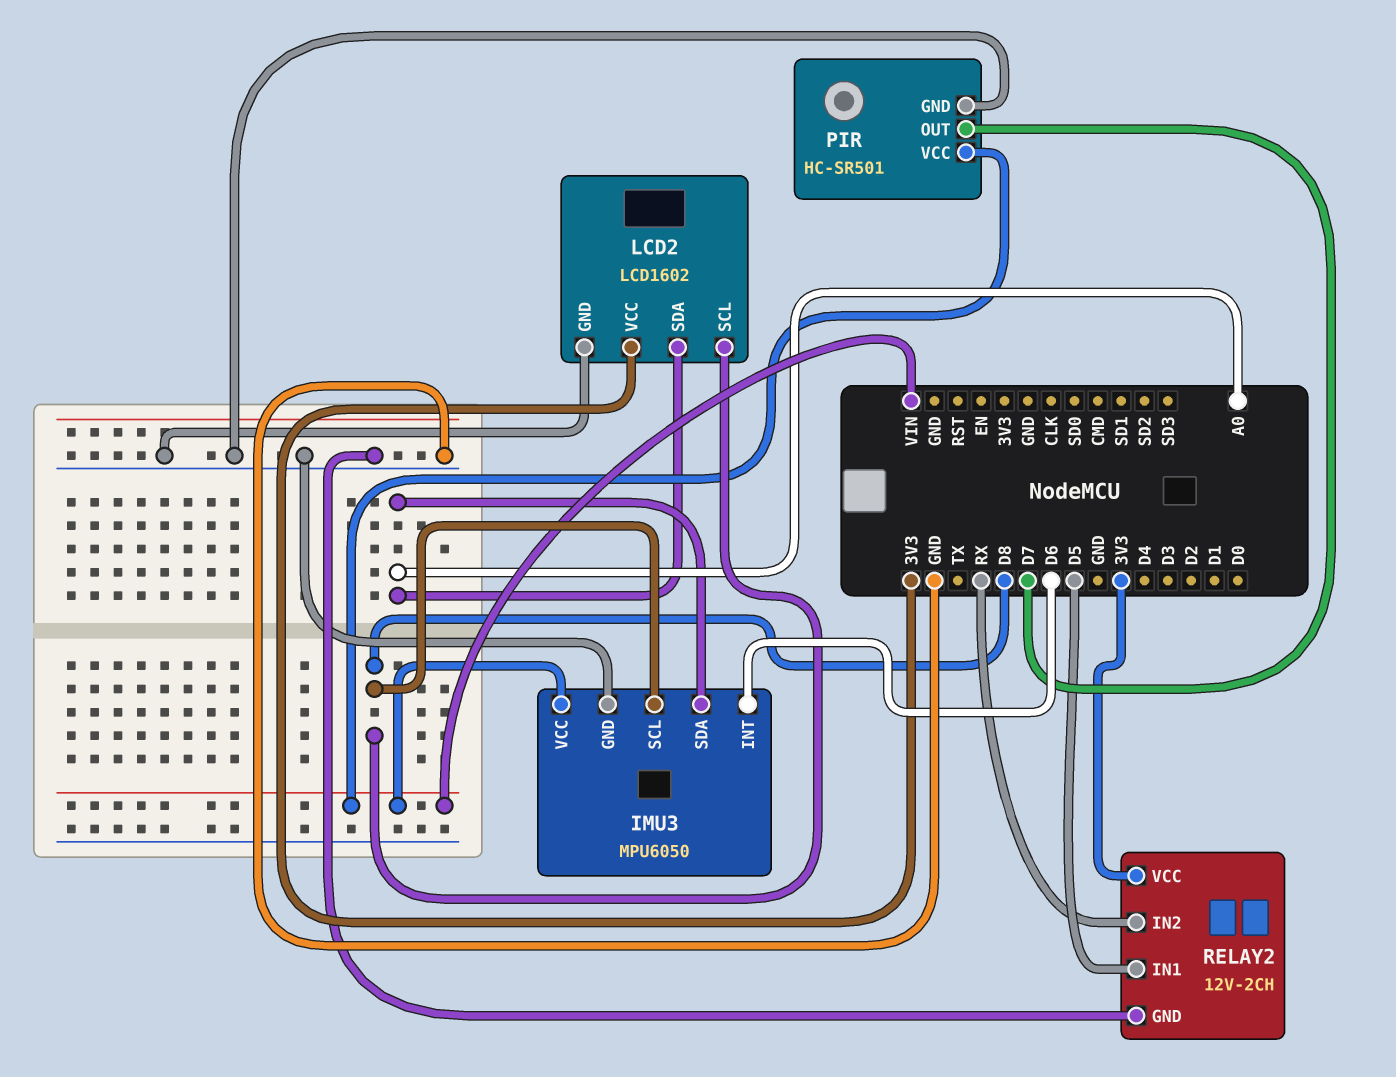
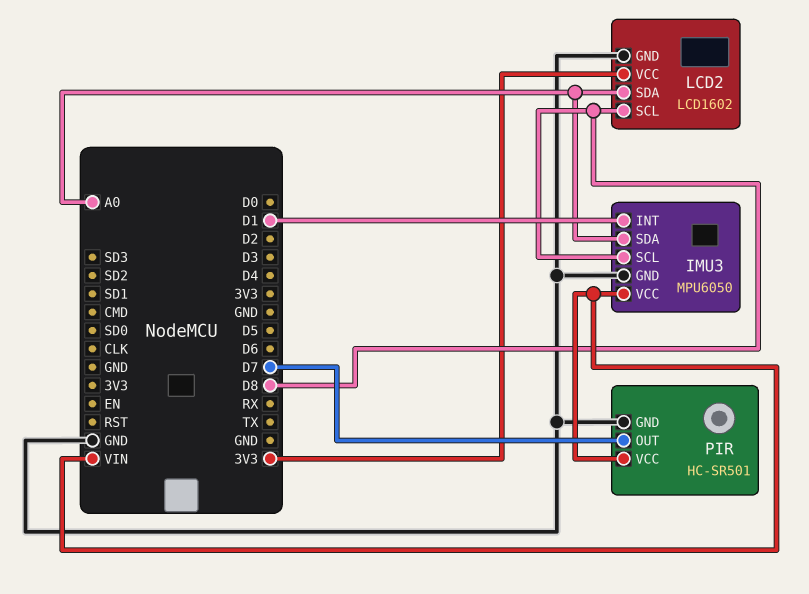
IMU3 pin INT: D6 -> D1
RELAY2: 12V-2CH -> none
RELAY2 pin GND: GND -> none
RELAY2 pin IN1: D5 -> none
RELAY2 pin IN2: RX -> none
RELAY2 pin VCC: 3V3 -> none

